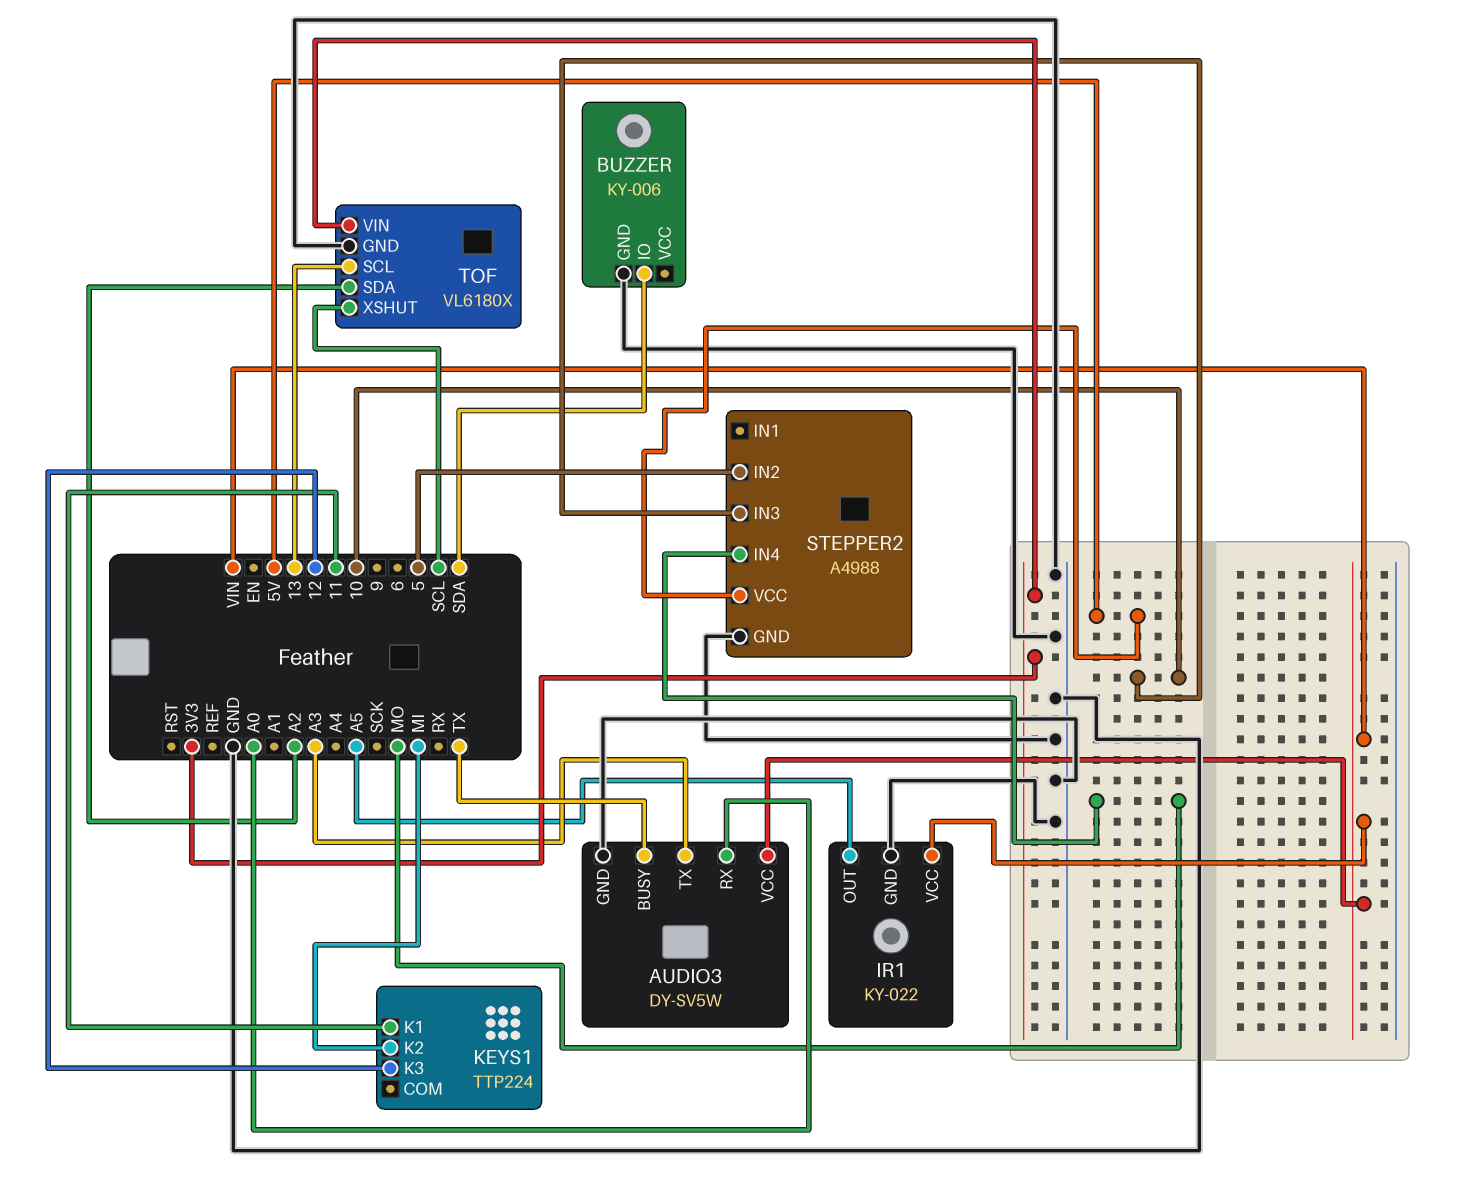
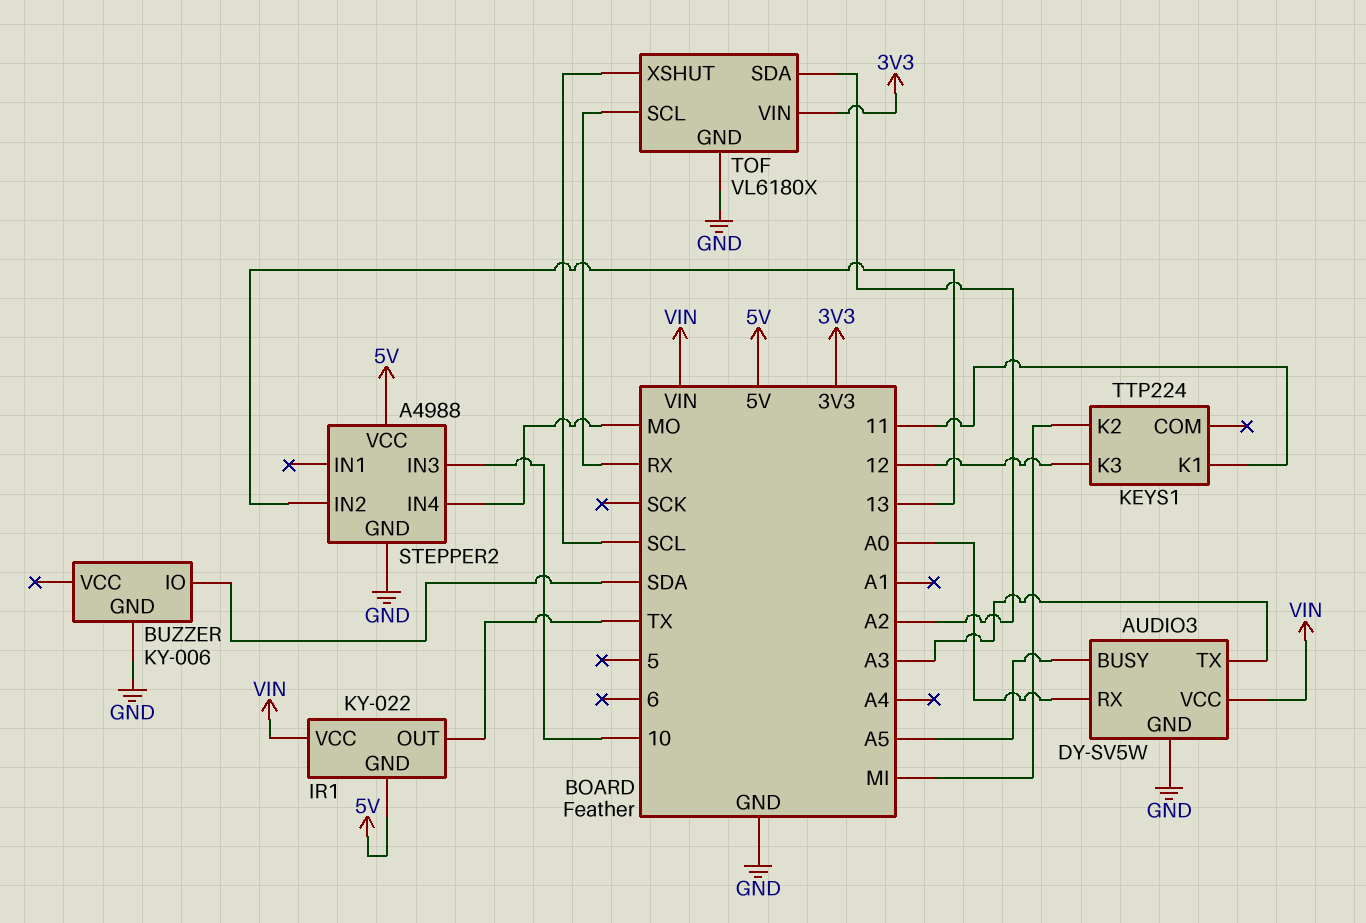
AUDIO3 pin BUSY: TX -> A5
IR1 pin GND: GND -> 5V
IR1 pin OUT: A5 -> TX
STEPPER2 pin IN2: 5 -> 13
TOF pin SCL: 13 -> RX

